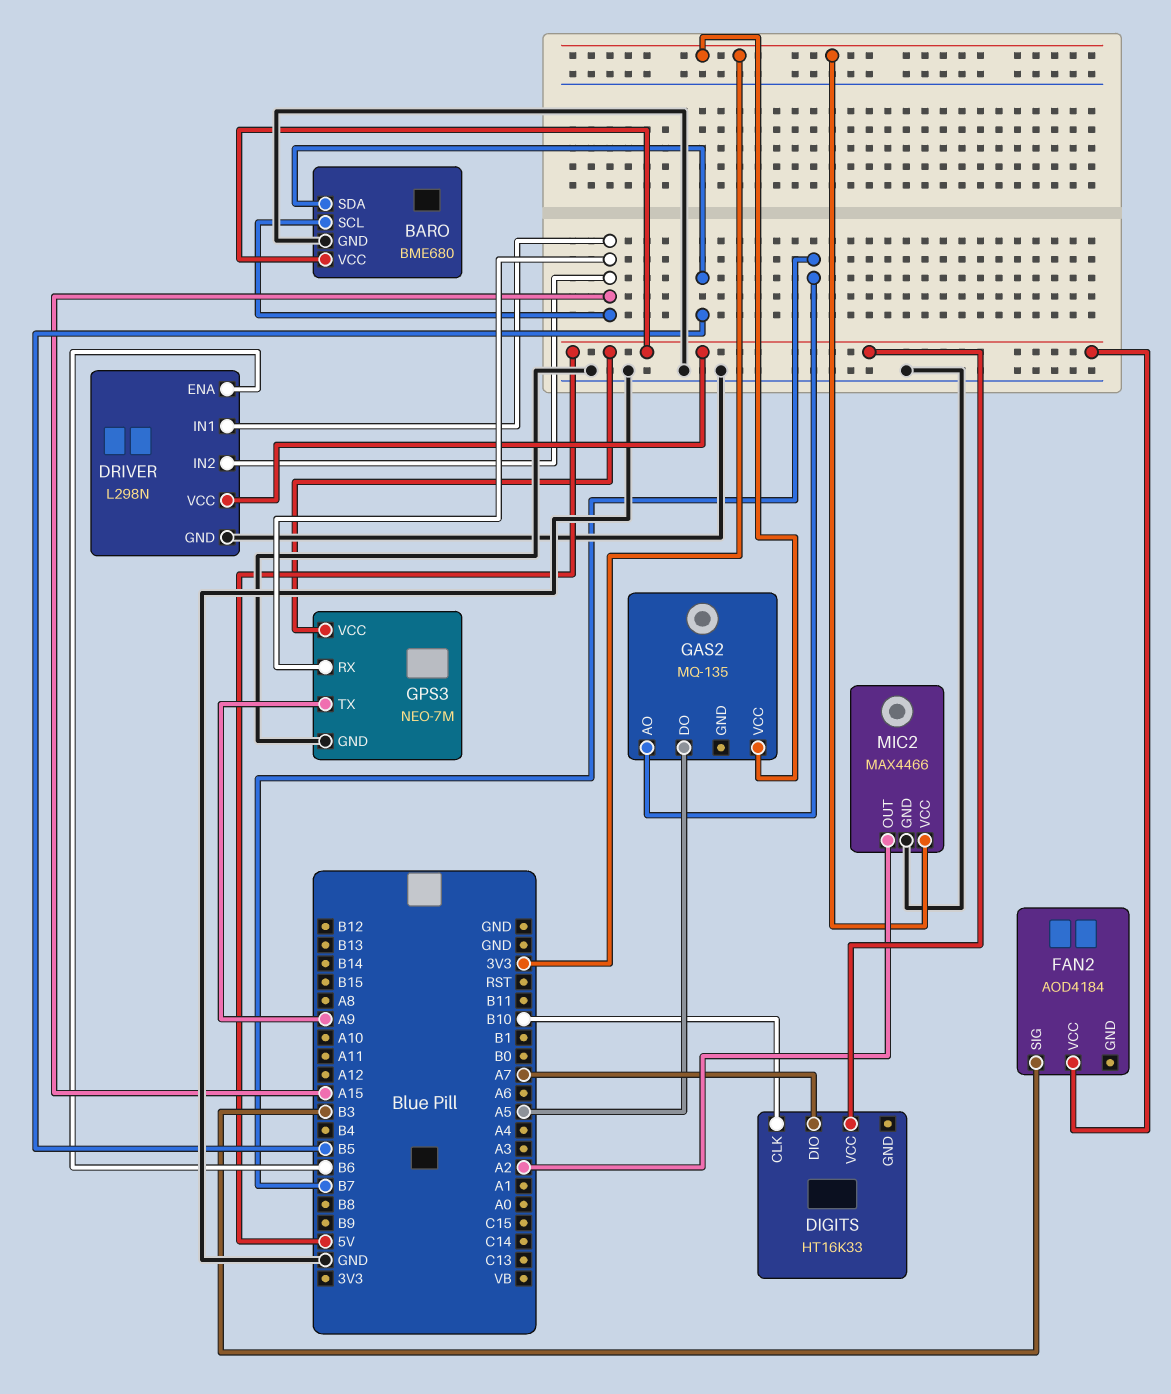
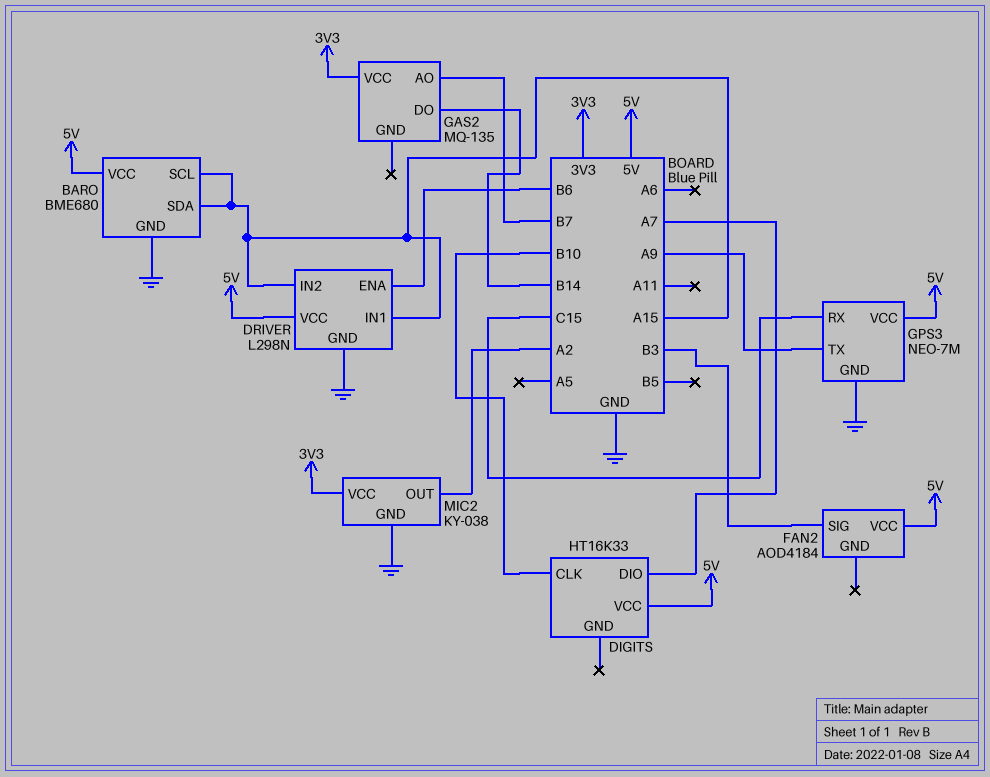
BARO pin SDA: B5 -> A15
GAS2 pin DO: A5 -> B14
GPS3 pin RX: A15 -> C15
MIC2: MAX4466 -> KY-038

